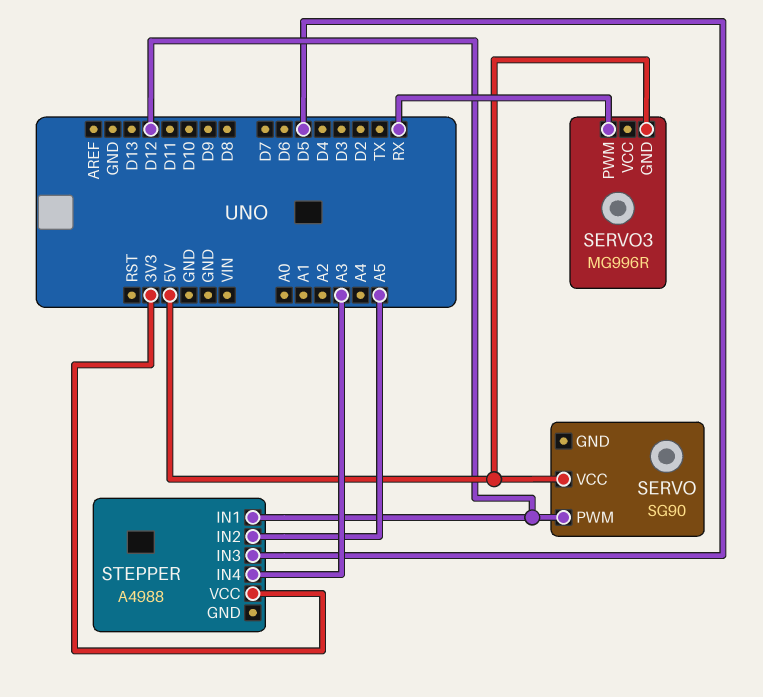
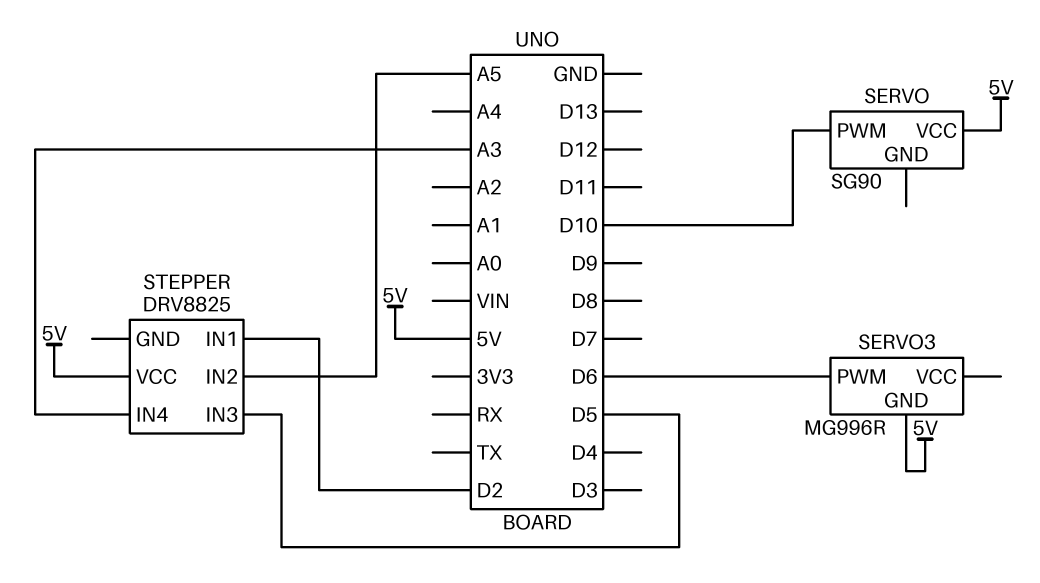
SERVO pin PWM: D12 -> D10
SERVO3 pin PWM: RX -> D6
STEPPER: A4988 -> DRV8825
STEPPER pin IN1: D12 -> D2
STEPPER pin VCC: 3V3 -> 5V

